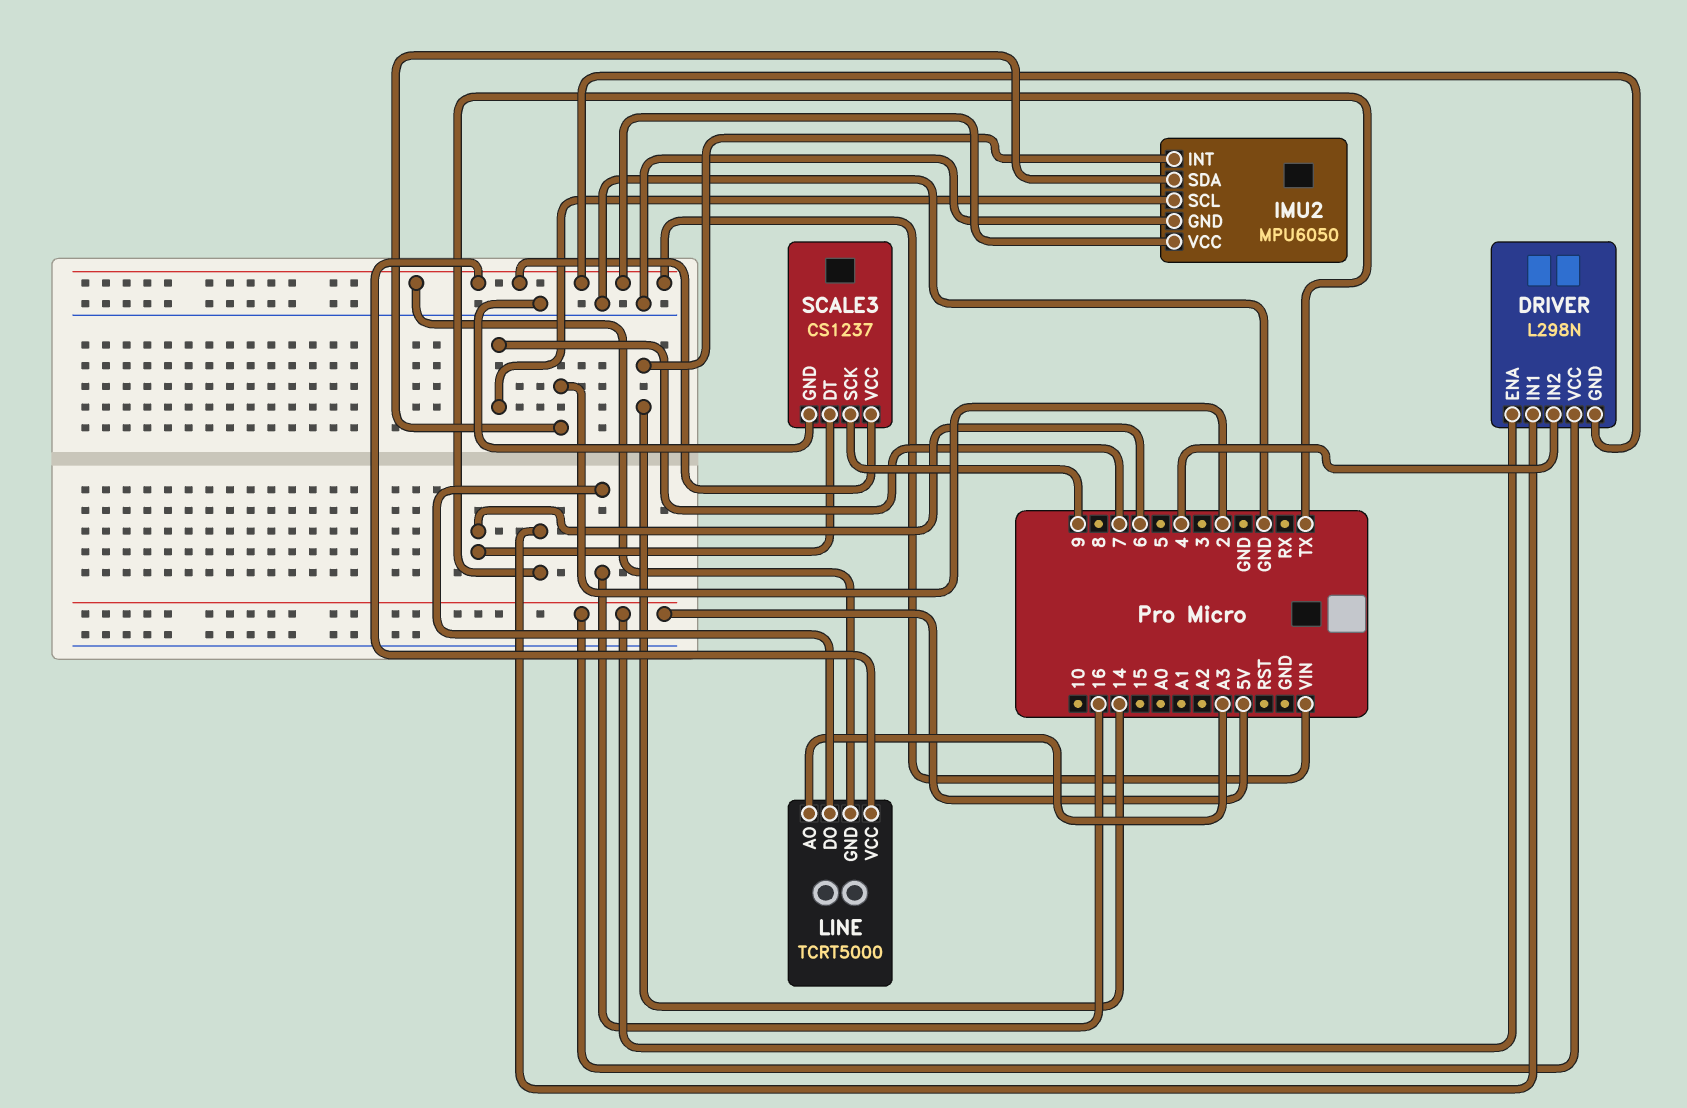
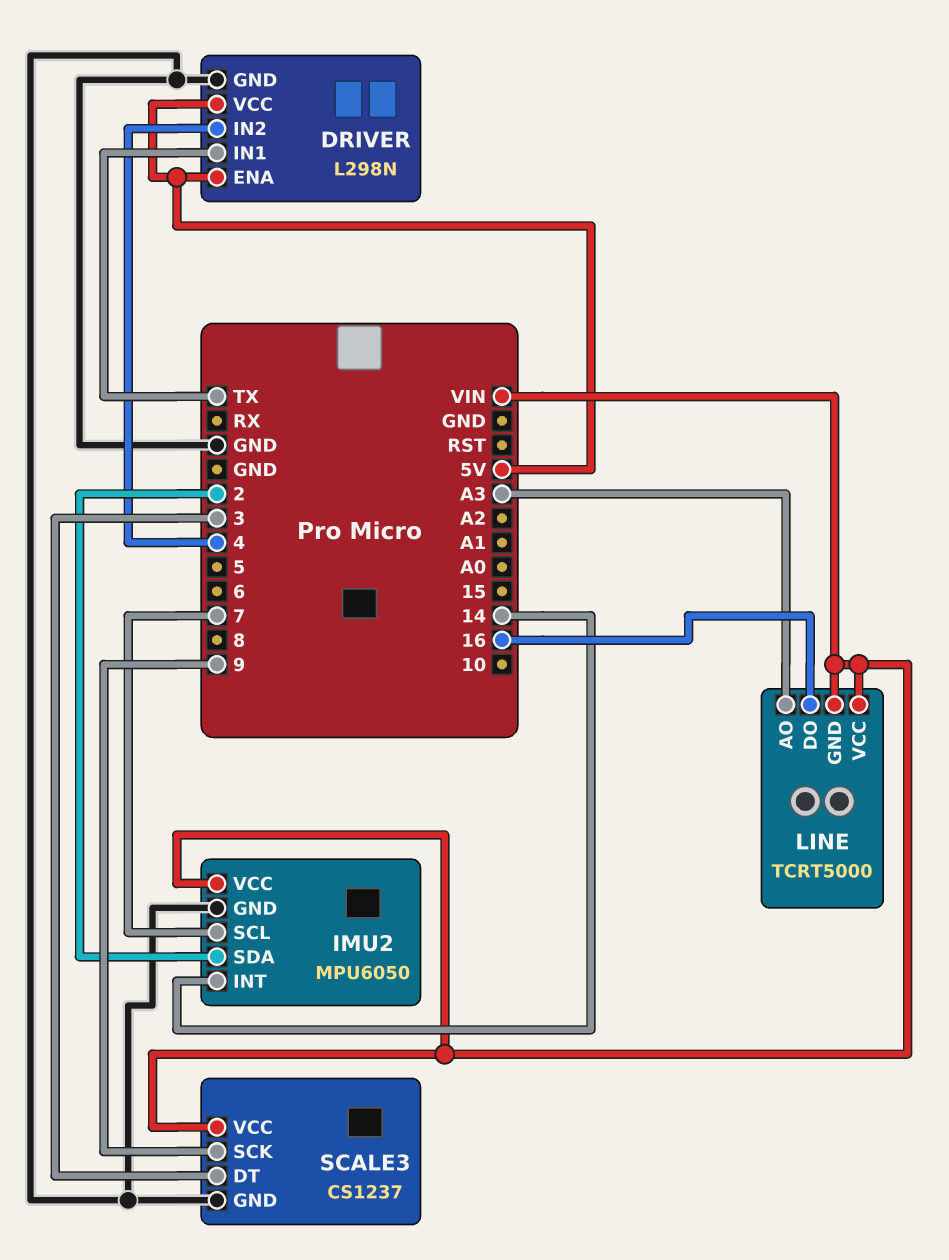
DRIVER pin GND: VIN -> GND
SCALE3 pin DT: 6 -> 3

